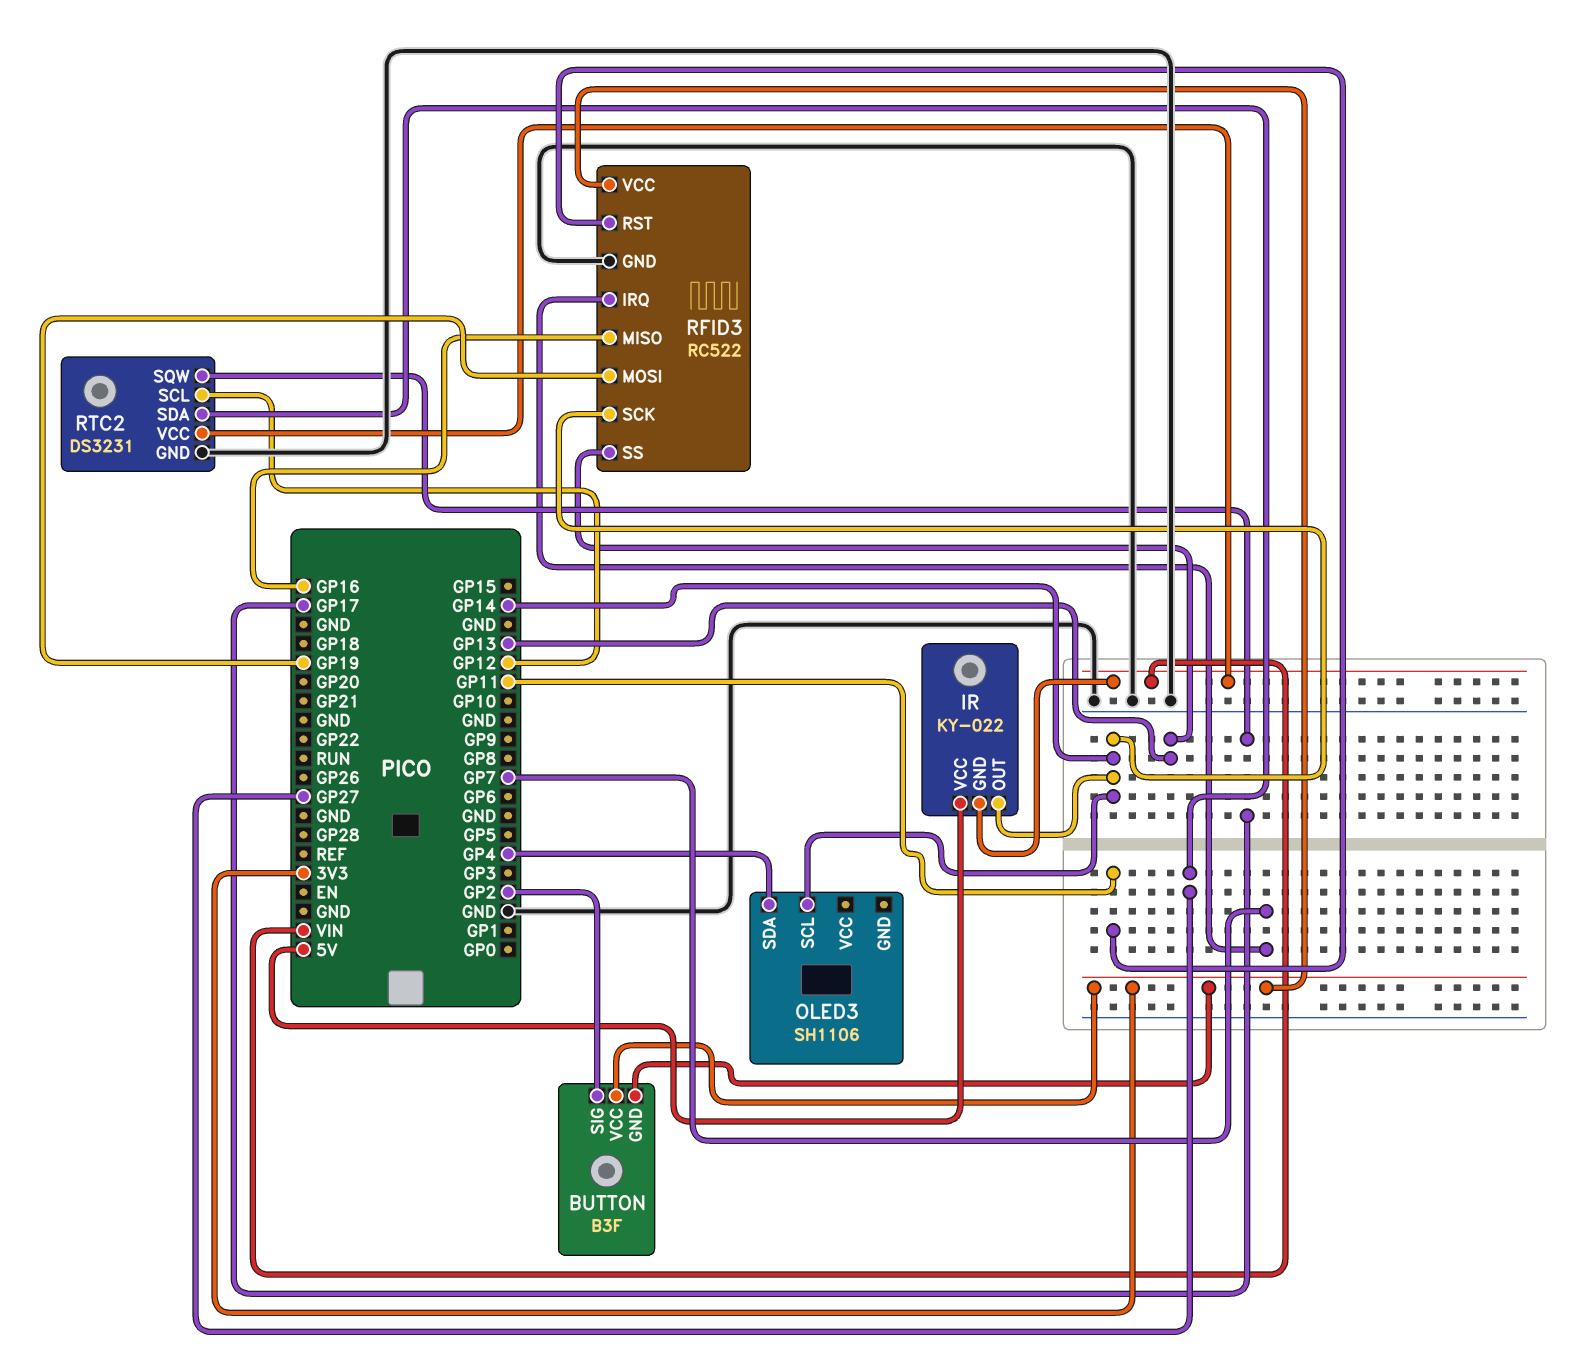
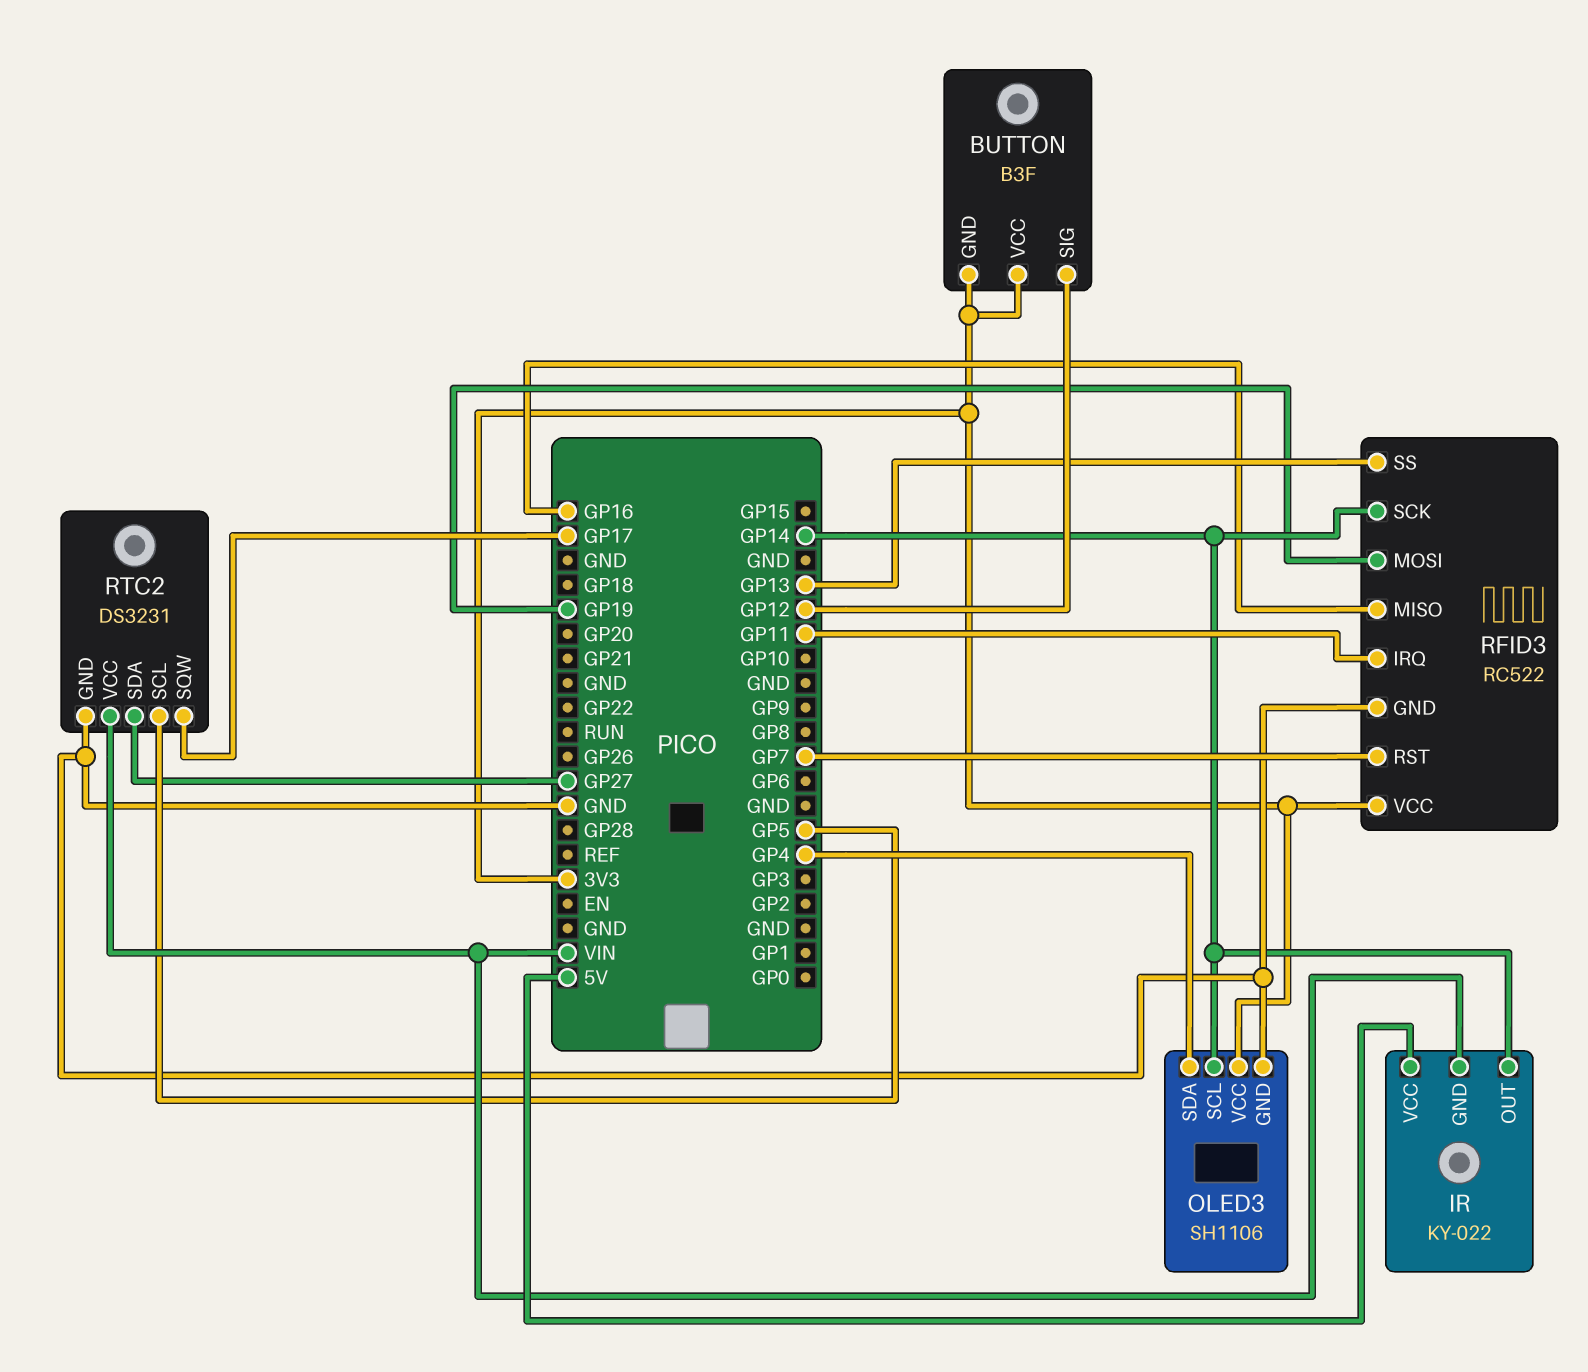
BUTTON pin SIG: GP2 -> GP12
OLED3 pin GND: none -> GND
OLED3 pin VCC: none -> 3V3
RFID3 pin IRQ: GP7 -> GP11
RFID3 pin RST: GP11 -> GP7
RTC2 pin SCL: GP12 -> GP5

